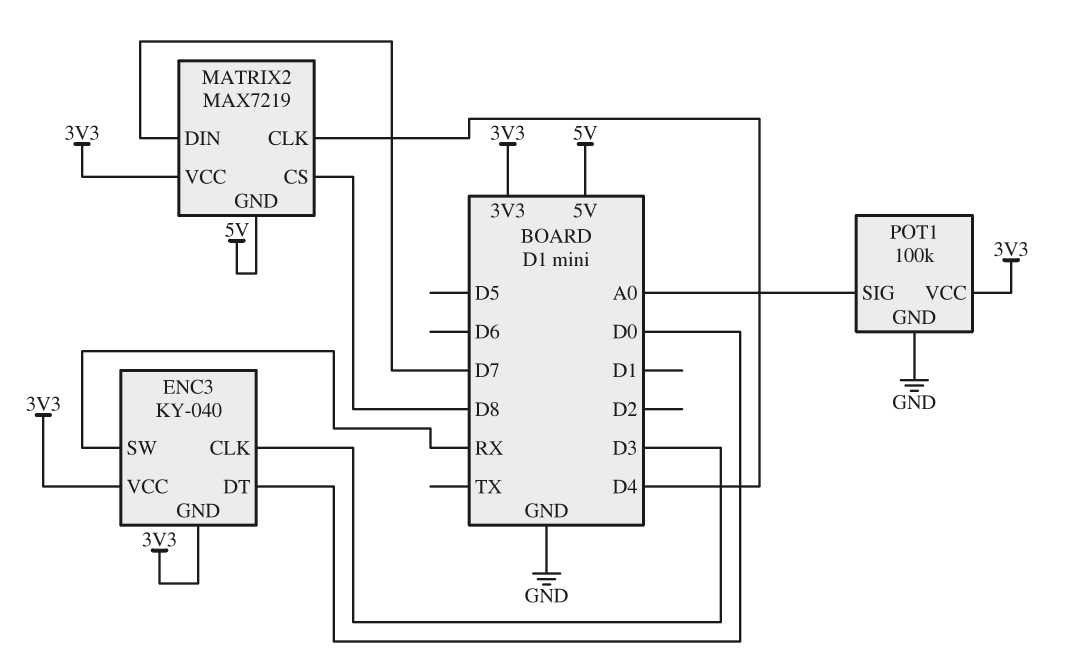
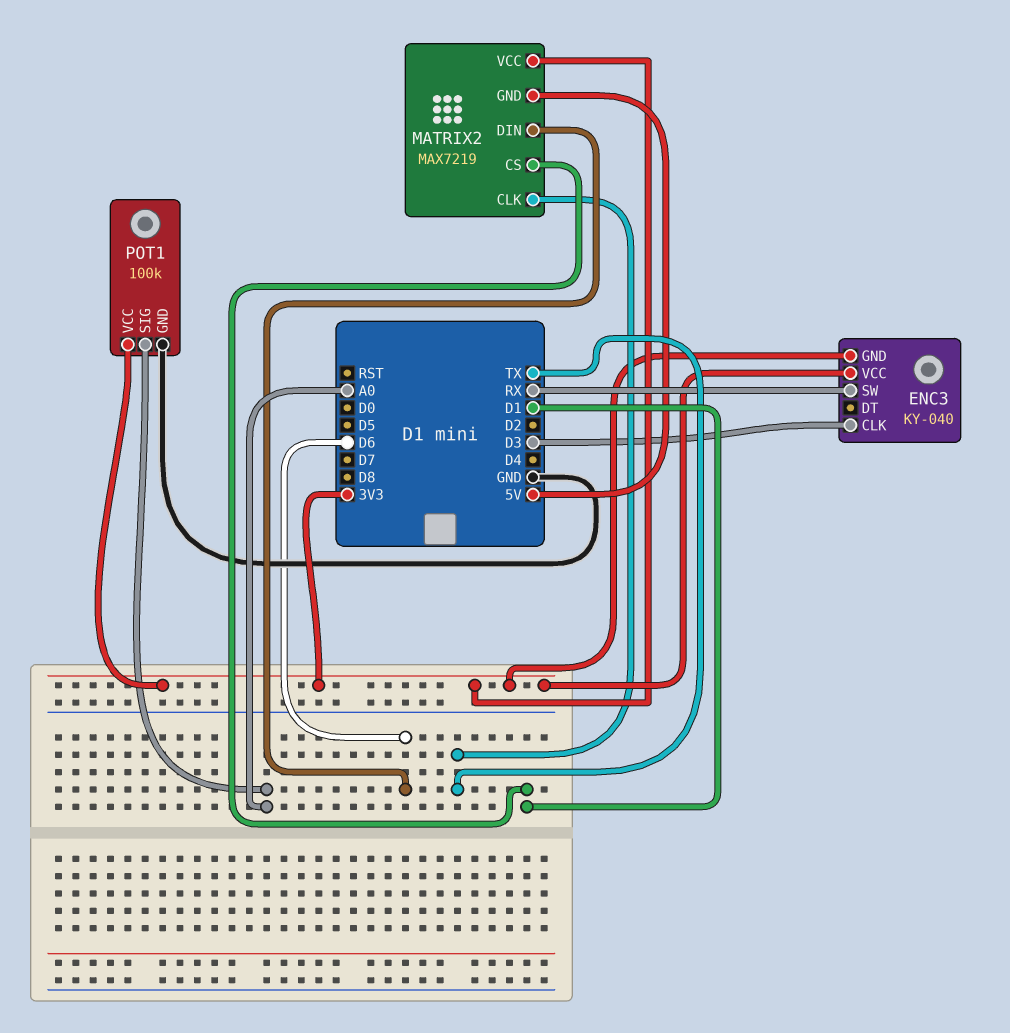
ENC3 pin DT: D0 -> none
MATRIX2 pin CLK: D4 -> TX
MATRIX2 pin CS: D8 -> D1
MATRIX2 pin DIN: D7 -> D6

